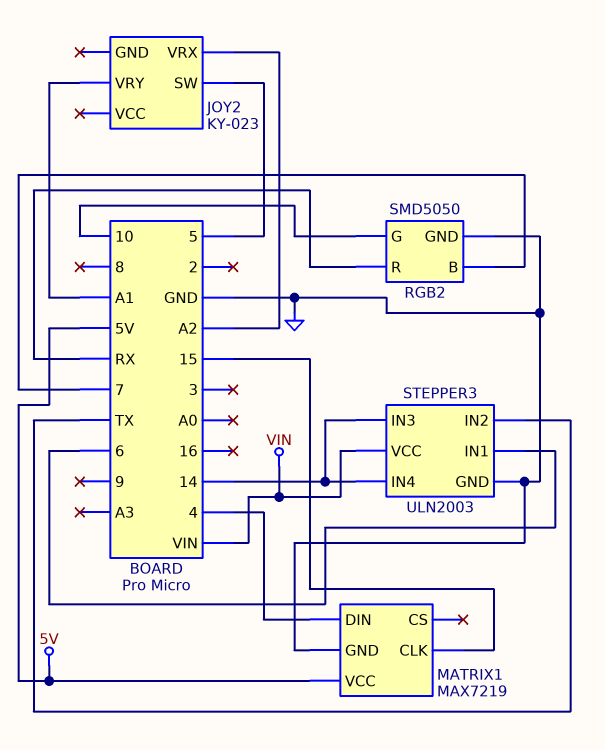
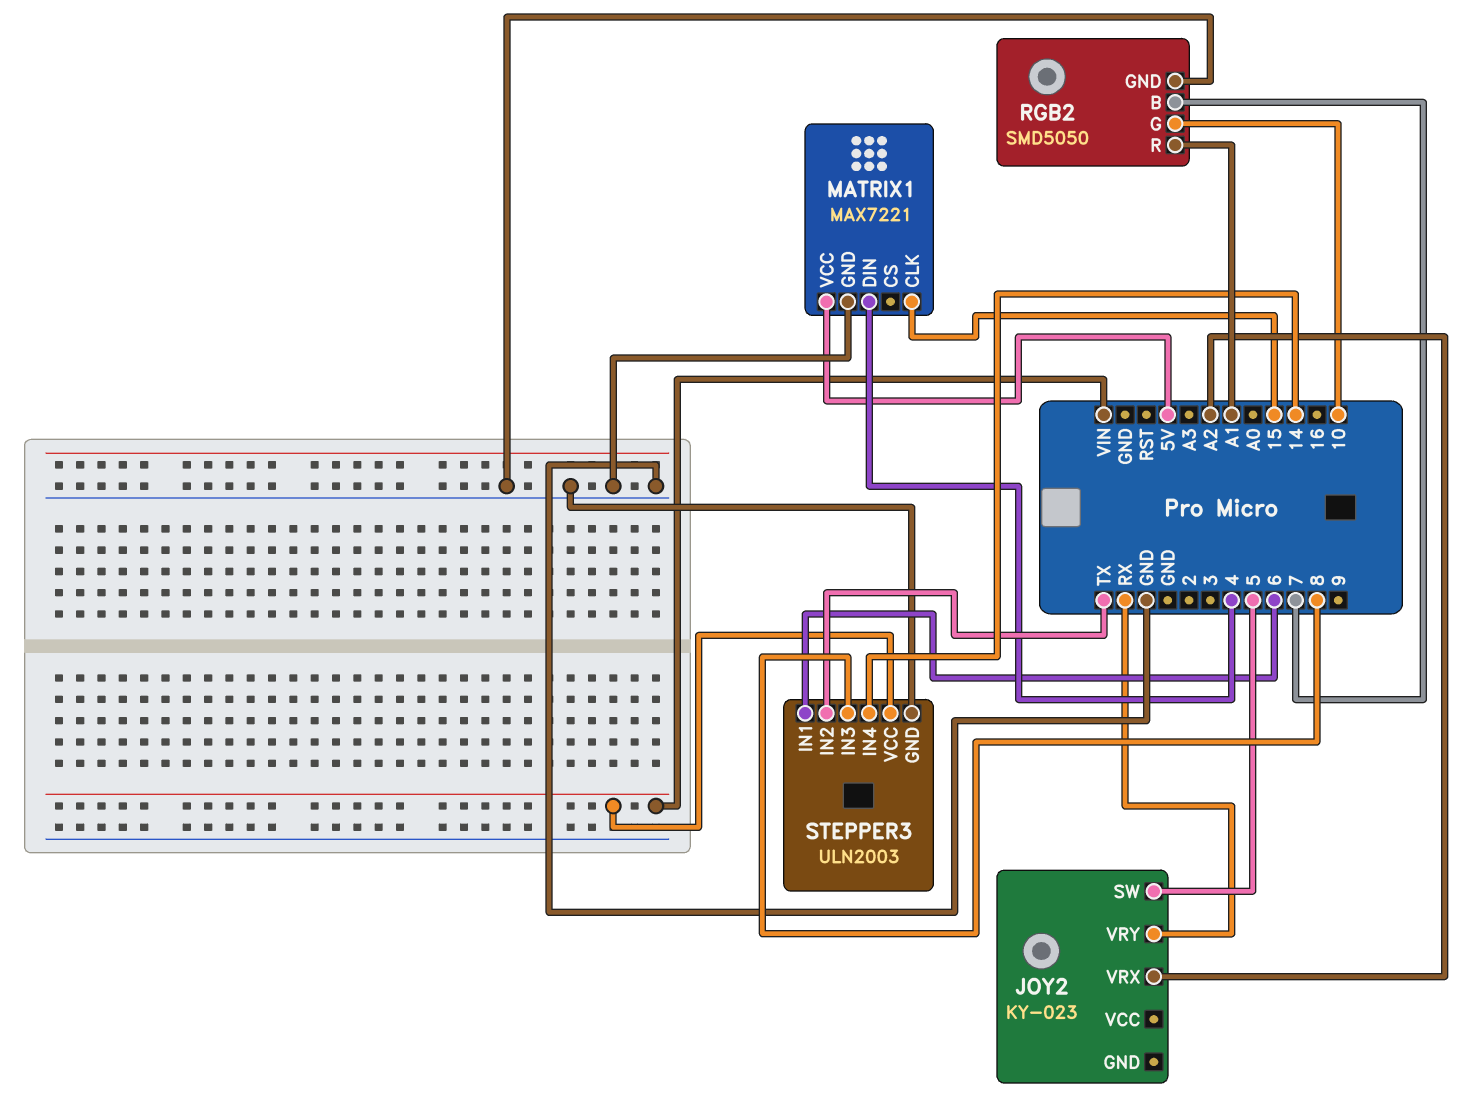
JOY2 pin VRY: A1 -> RX
MATRIX1: MAX7219 -> MAX7221
RGB2 pin R: RX -> A1
STEPPER3 pin IN3: 14 -> 8

